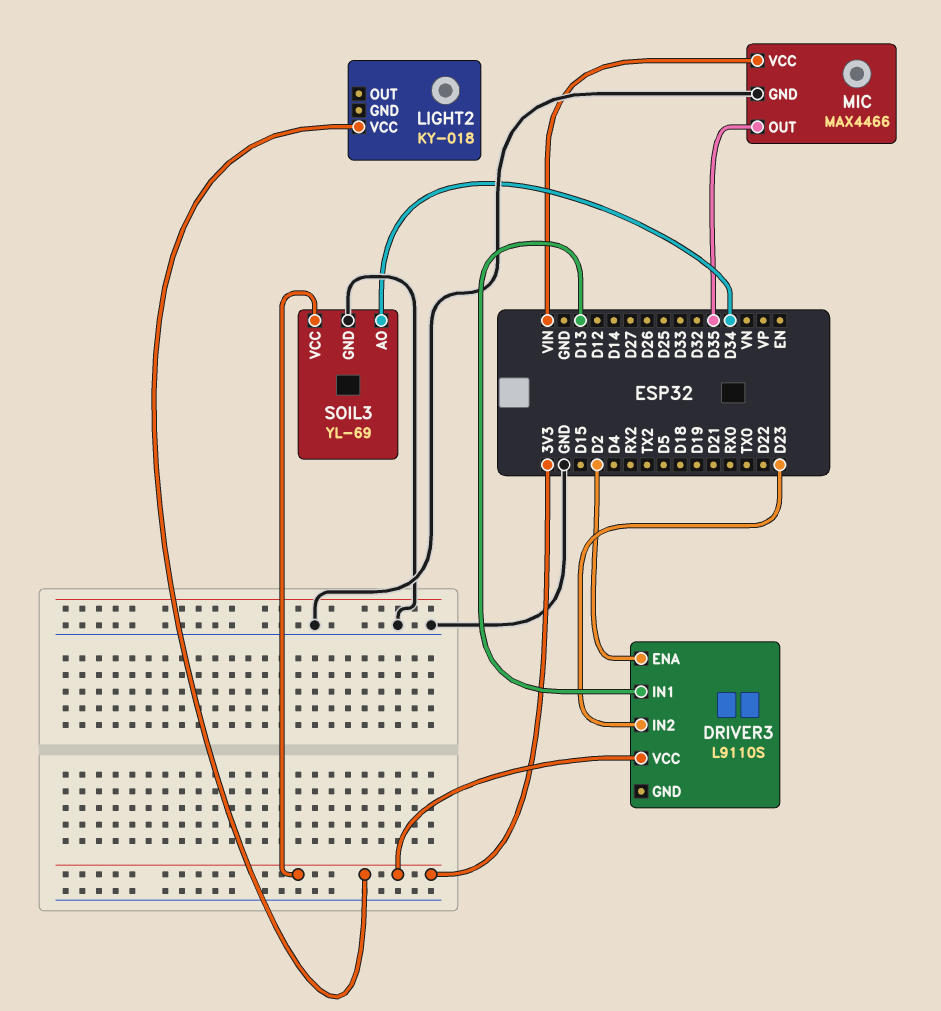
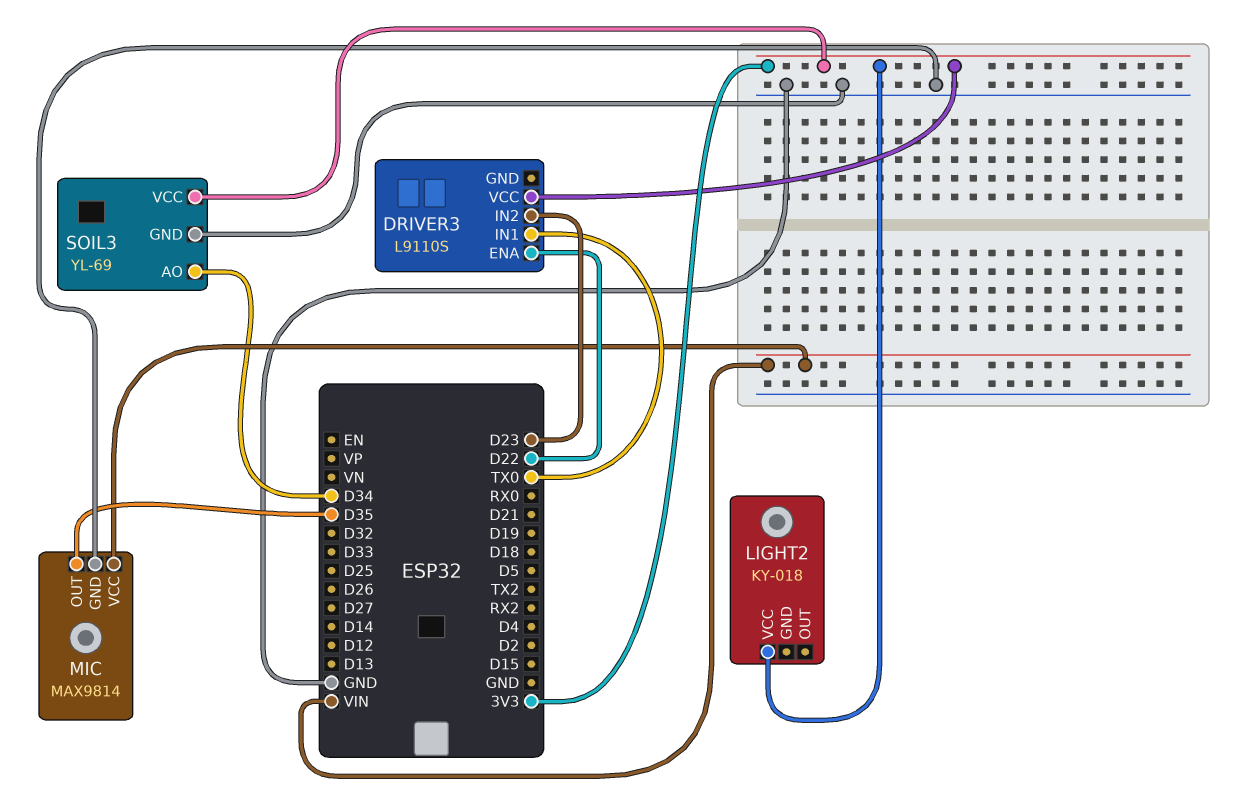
DRIVER3 pin ENA: D2 -> D22
DRIVER3 pin IN1: D13 -> TX0
MIC: MAX4466 -> MAX9814

